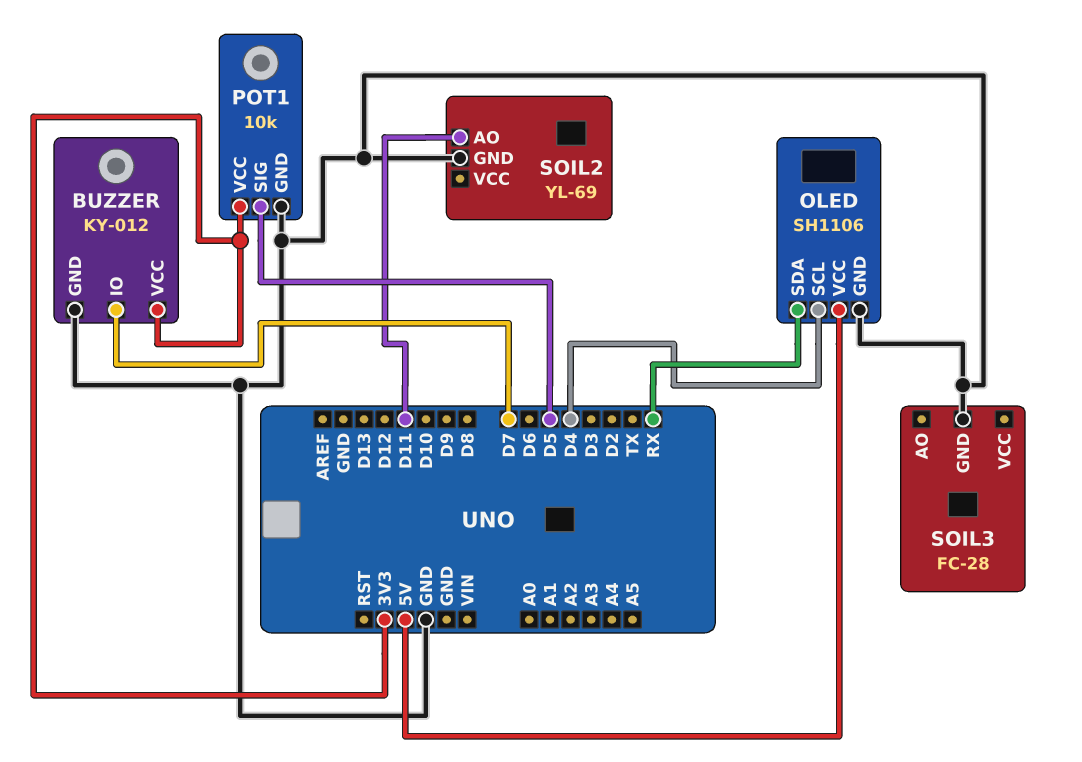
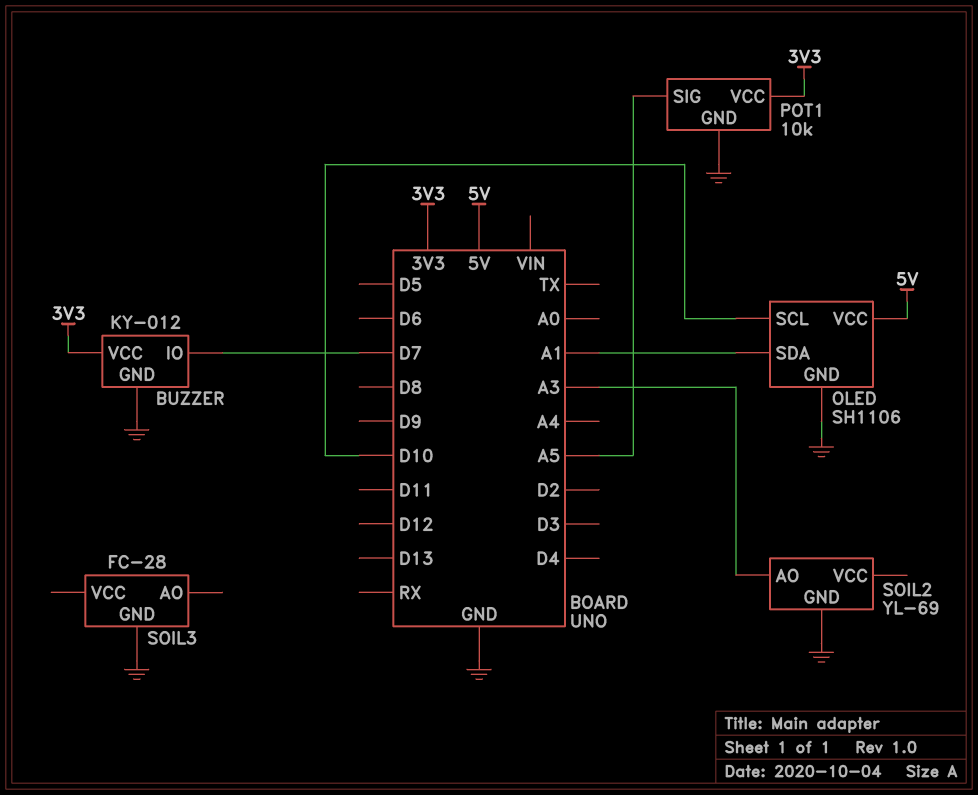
OLED pin SCL: D4 -> D10
OLED pin SDA: RX -> A1
POT1 pin SIG: D5 -> A5
SOIL2 pin AO: D11 -> A3

